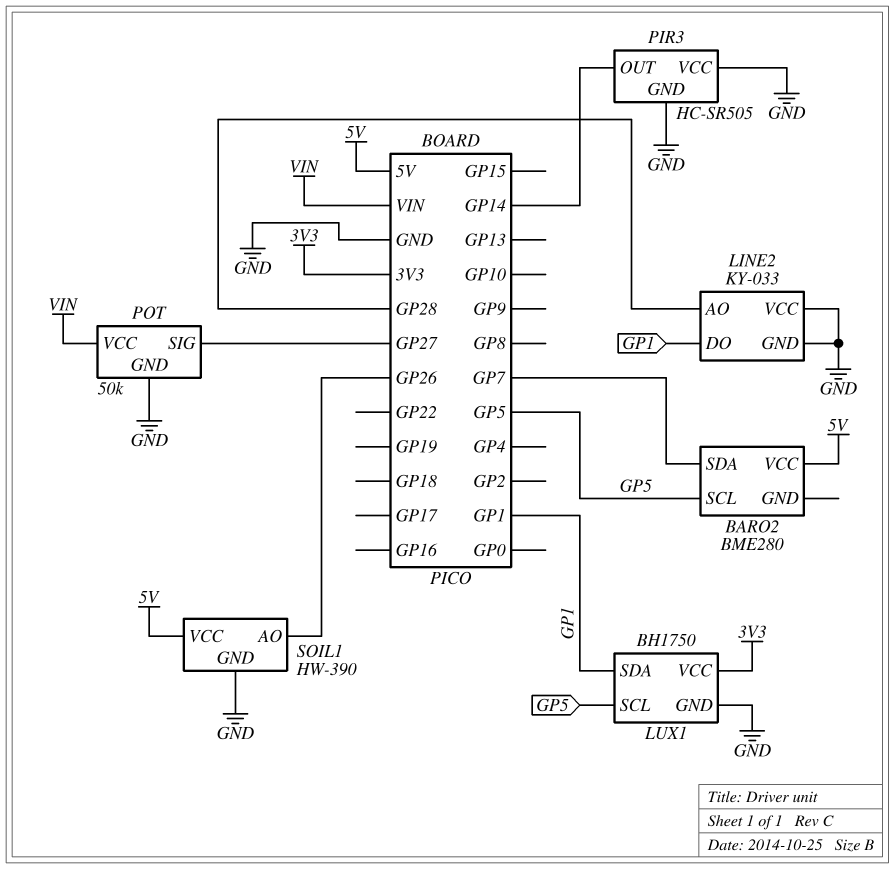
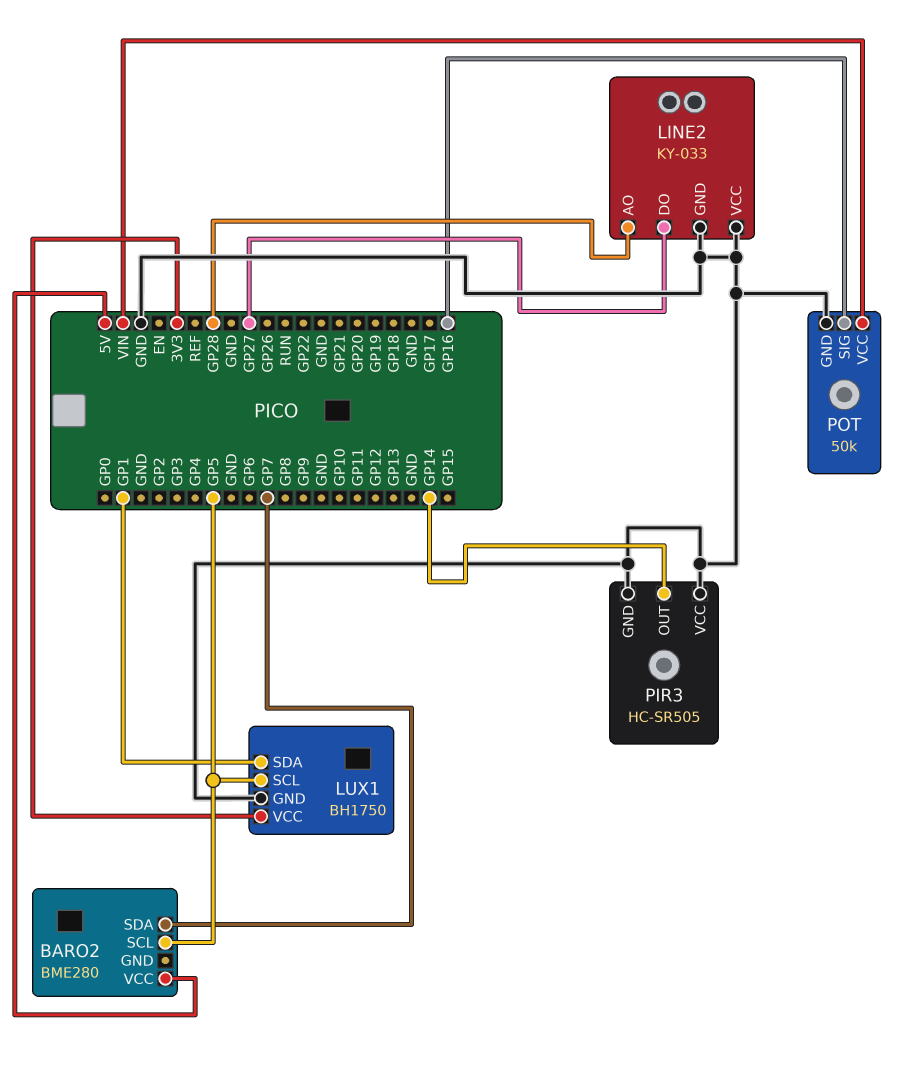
LINE2 pin DO: GP1 -> GP27
POT pin SIG: GP27 -> GP16
SOIL1: HW-390 -> none
SOIL1 pin AO: GP26 -> none
SOIL1 pin GND: GND -> none
SOIL1 pin VCC: 5V -> none

